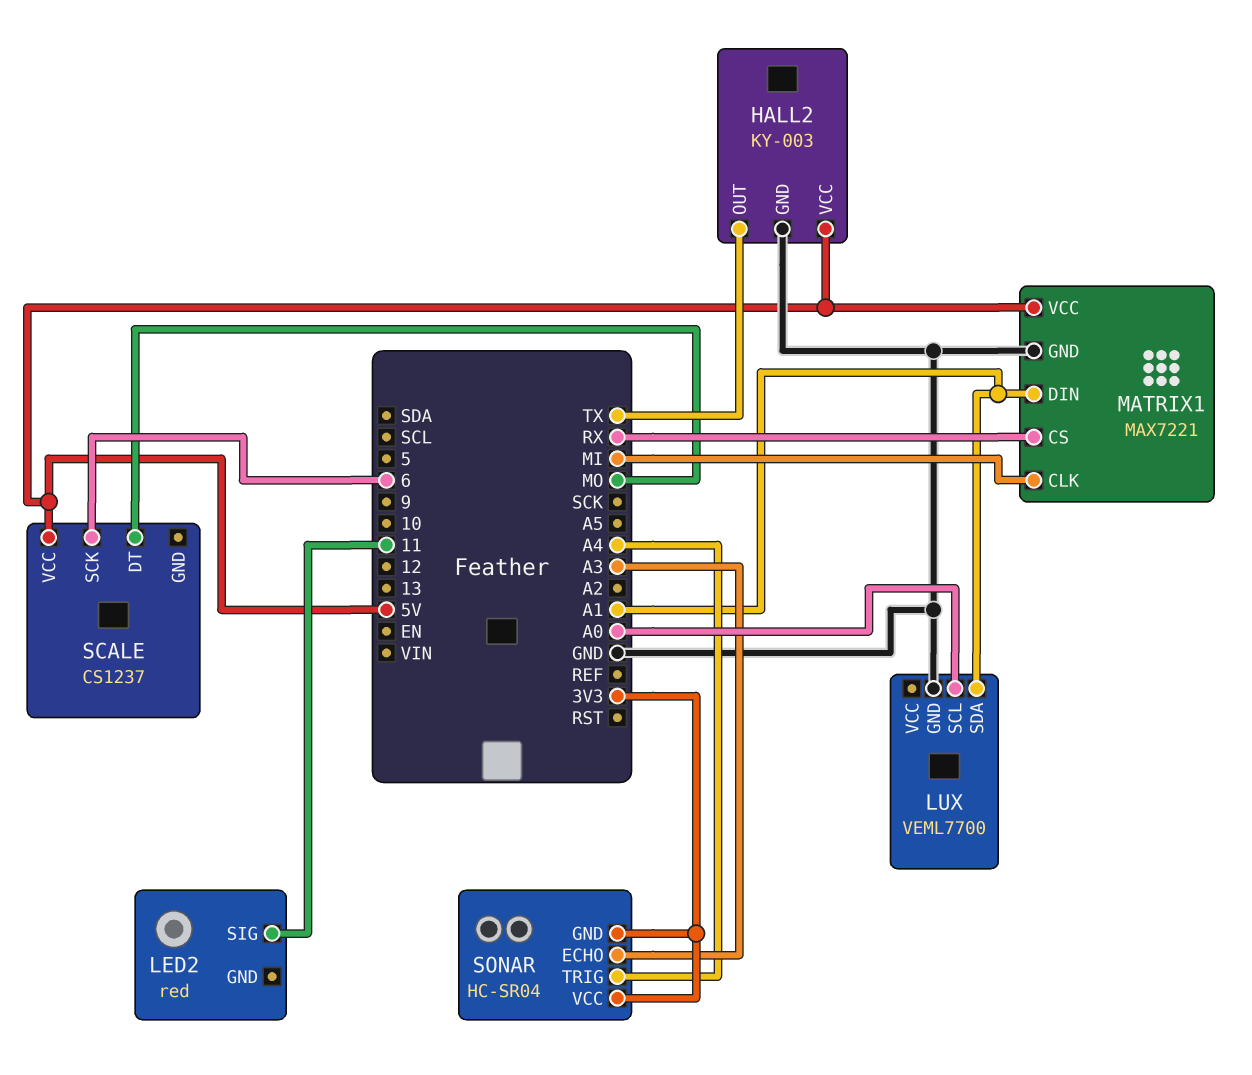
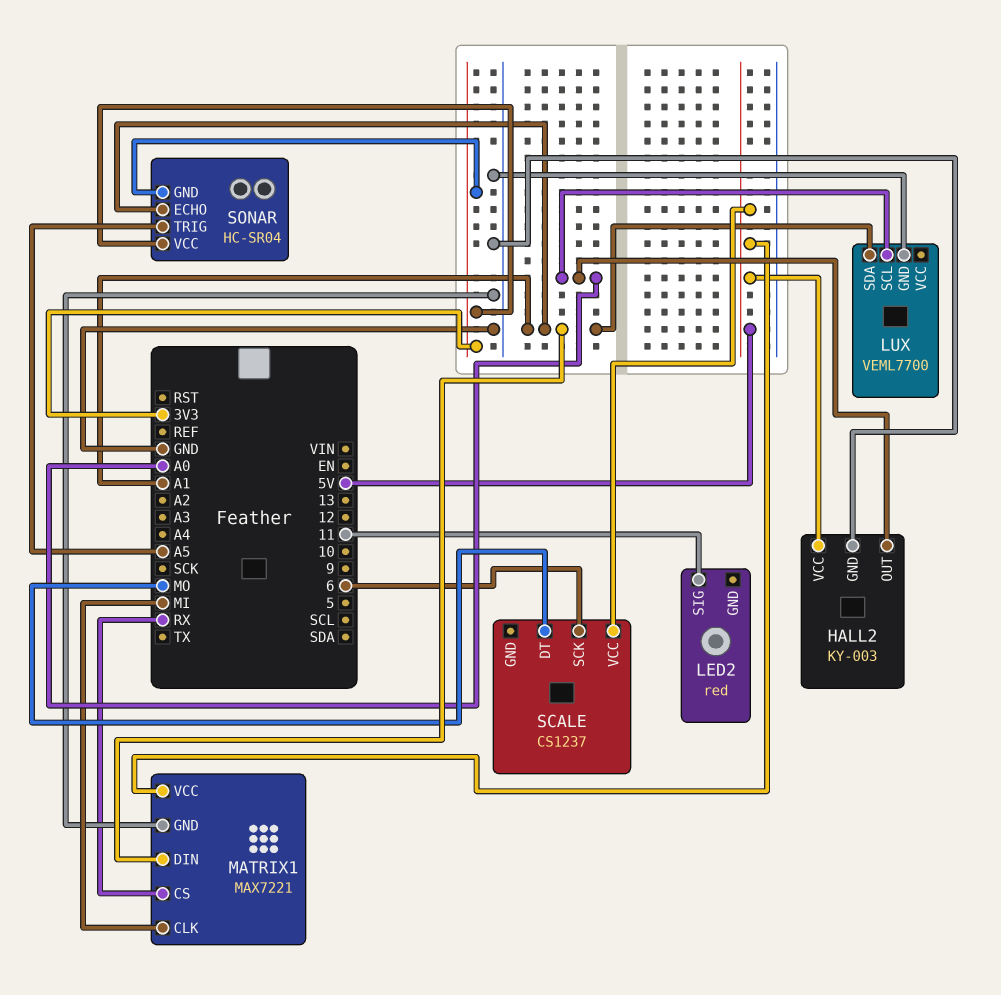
HALL2 pin OUT: TX -> A0
SONAR pin ECHO: A3 -> A1
SONAR pin TRIG: A4 -> A5

